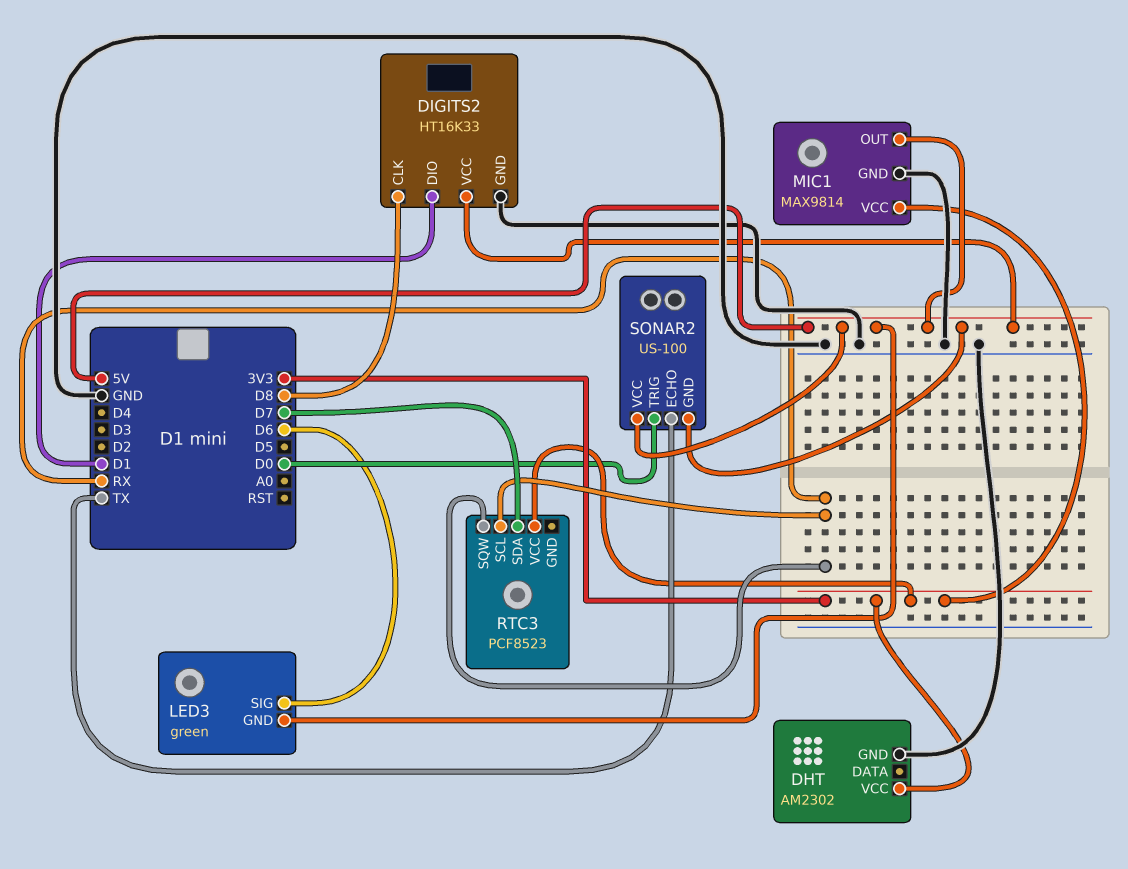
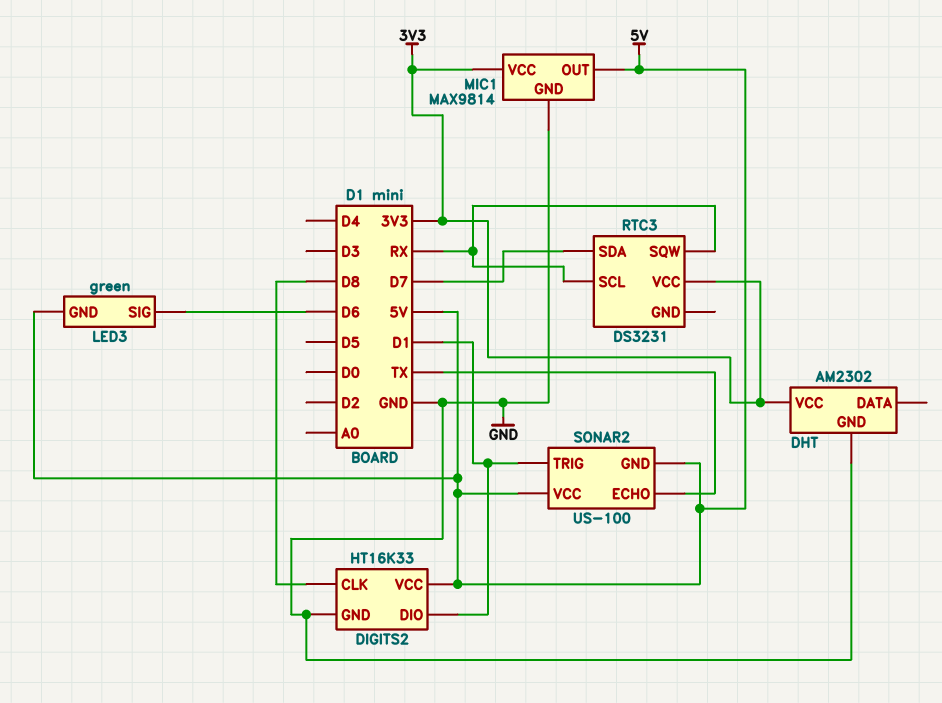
RTC3: PCF8523 -> DS3231
SONAR2 pin TRIG: D0 -> D1

